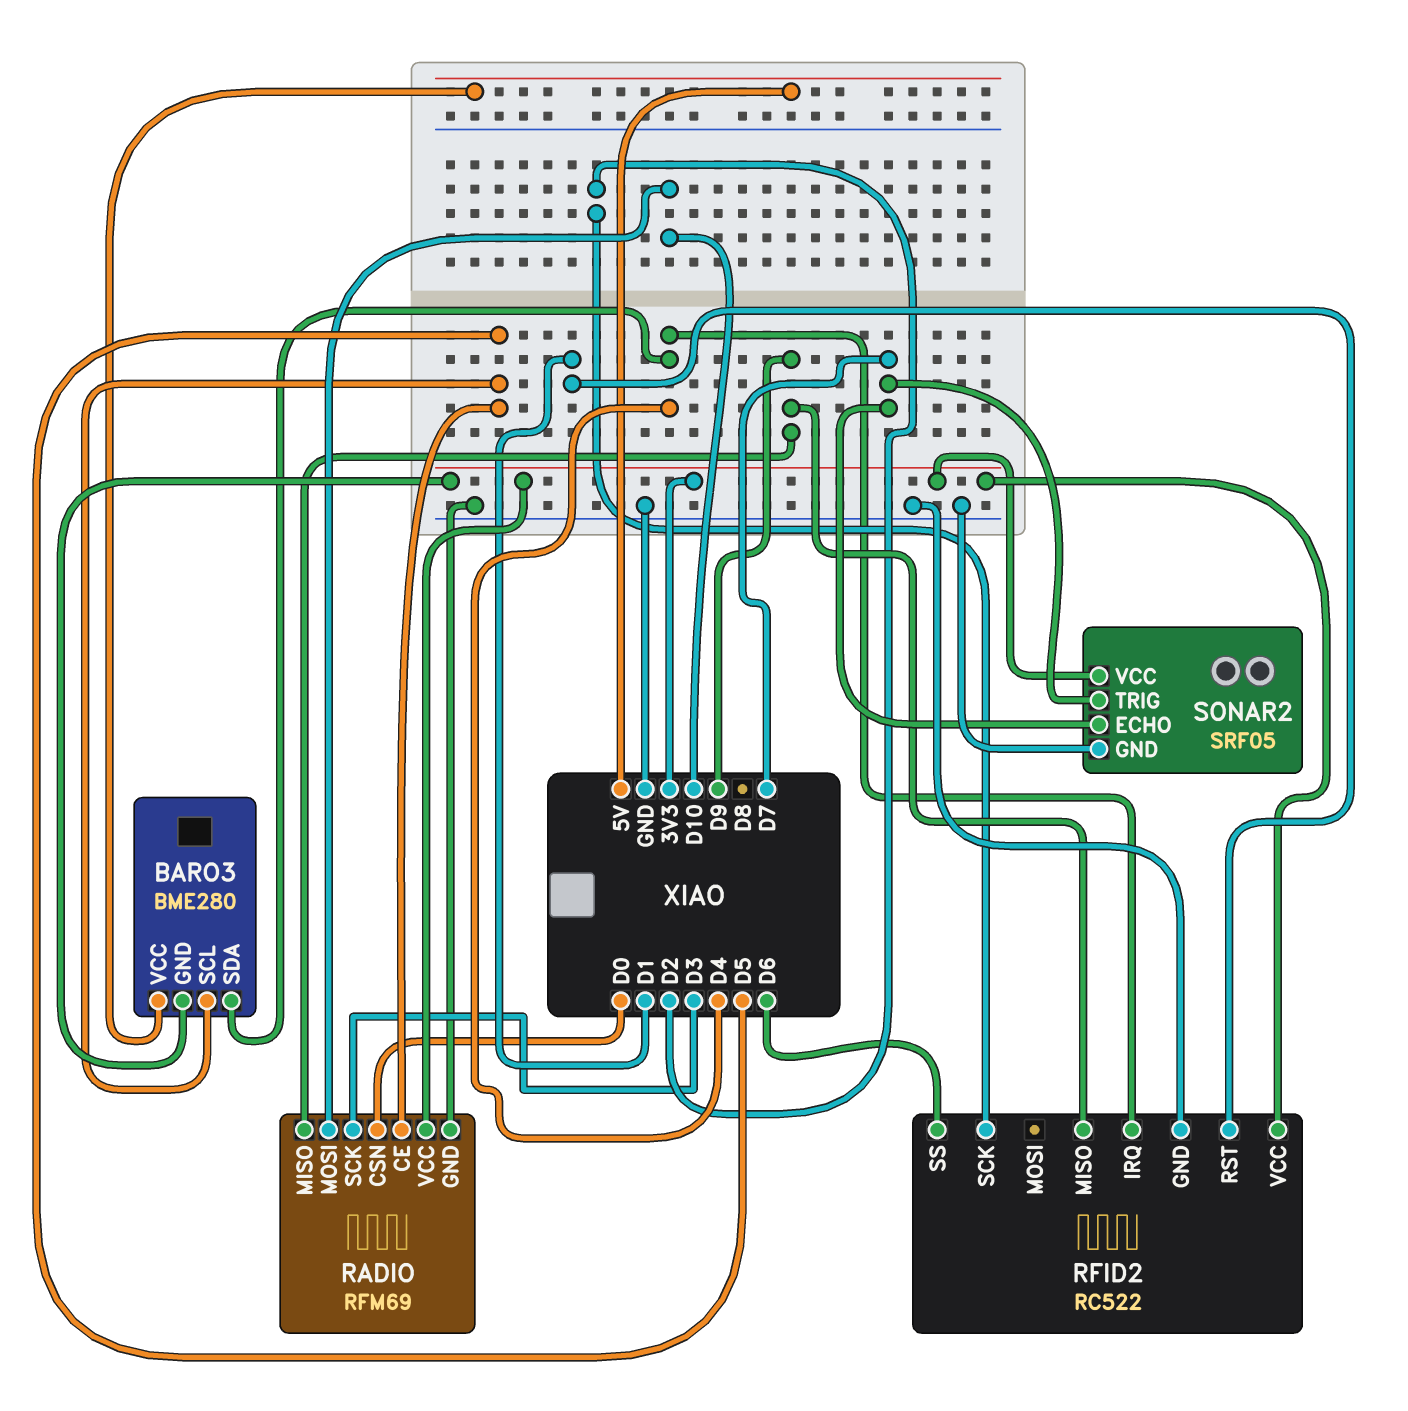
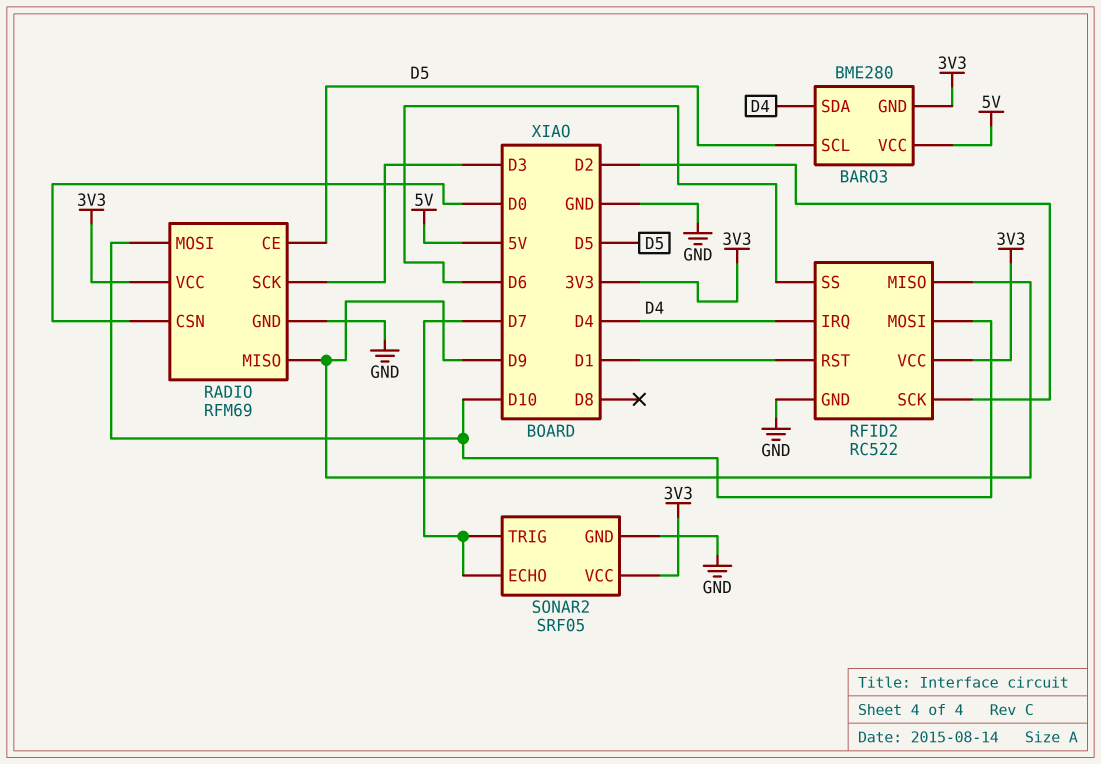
RFID2 pin MOSI: none -> D10

